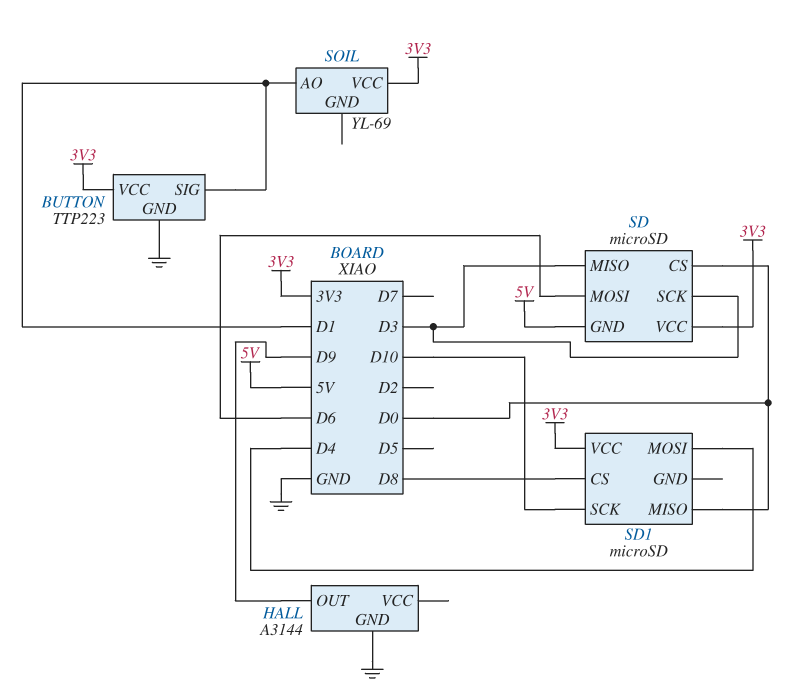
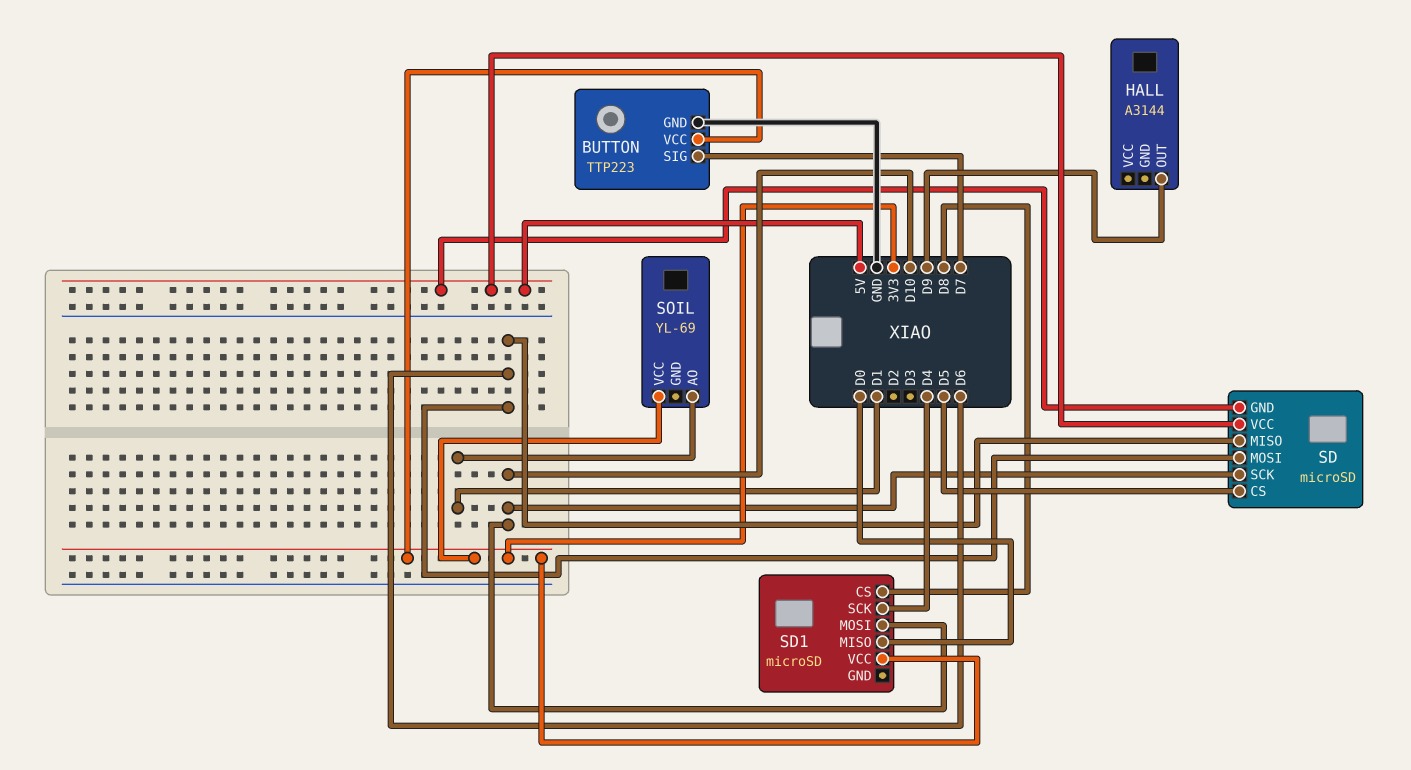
BUTTON pin SIG: D1 -> D7
HALL pin GND: GND -> none
SD pin CS: D0 -> D5
SD pin MISO: D3 -> D6
SD pin SCK: D3 -> D10
SD pin VCC: 3V3 -> 5V
SD1 pin MOSI: D4 -> D10
SD1 pin SCK: D10 -> D4

